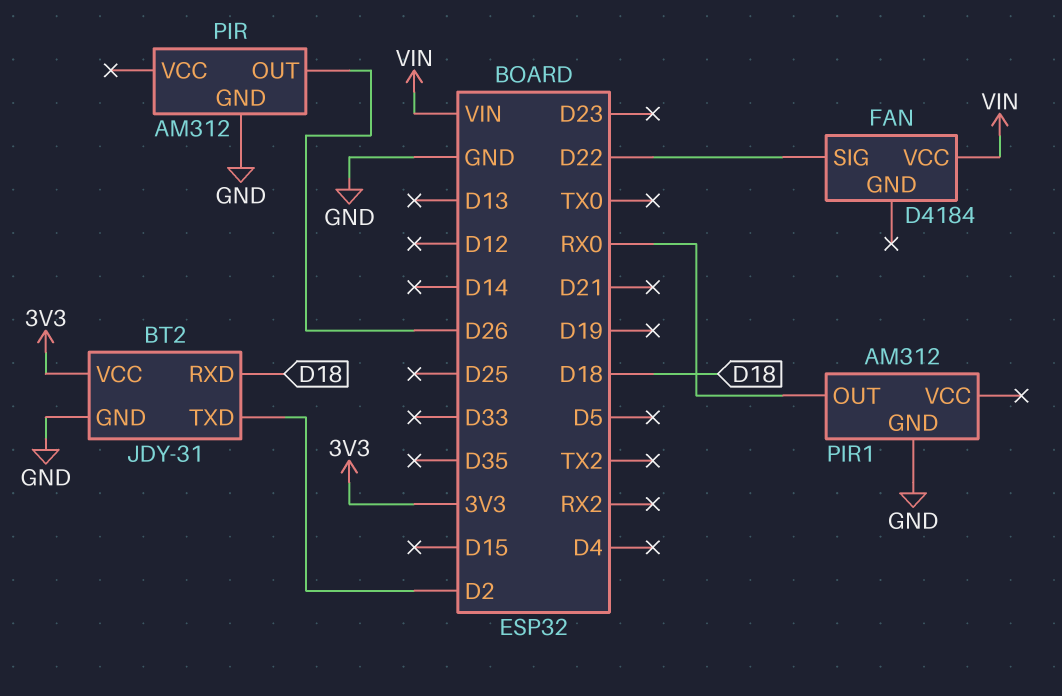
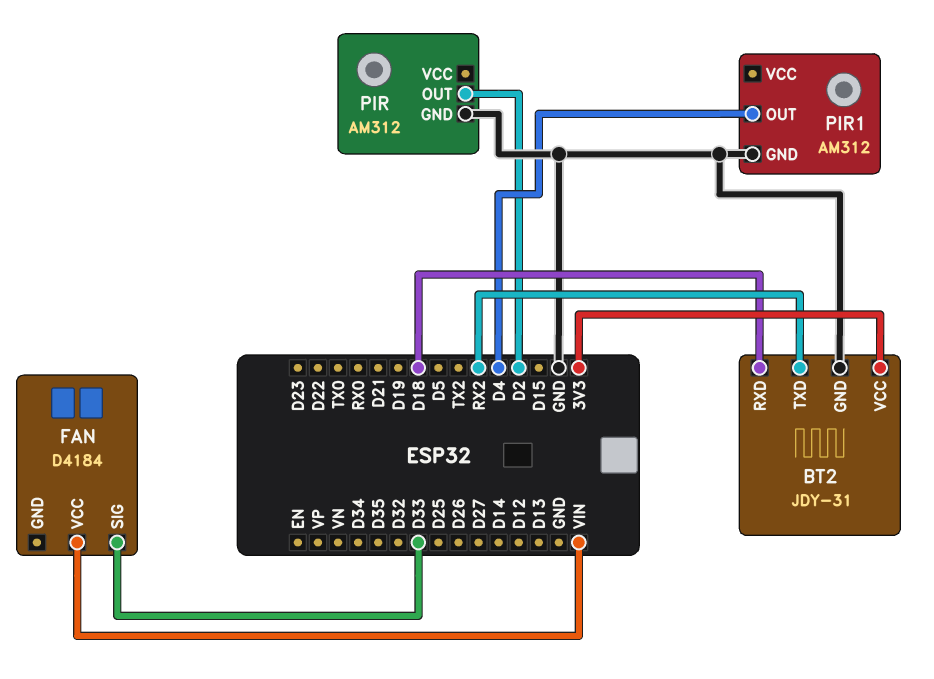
BT2 pin TXD: D2 -> RX2
FAN pin SIG: D22 -> D33
PIR pin OUT: D26 -> D2
PIR1 pin OUT: RX0 -> D4

